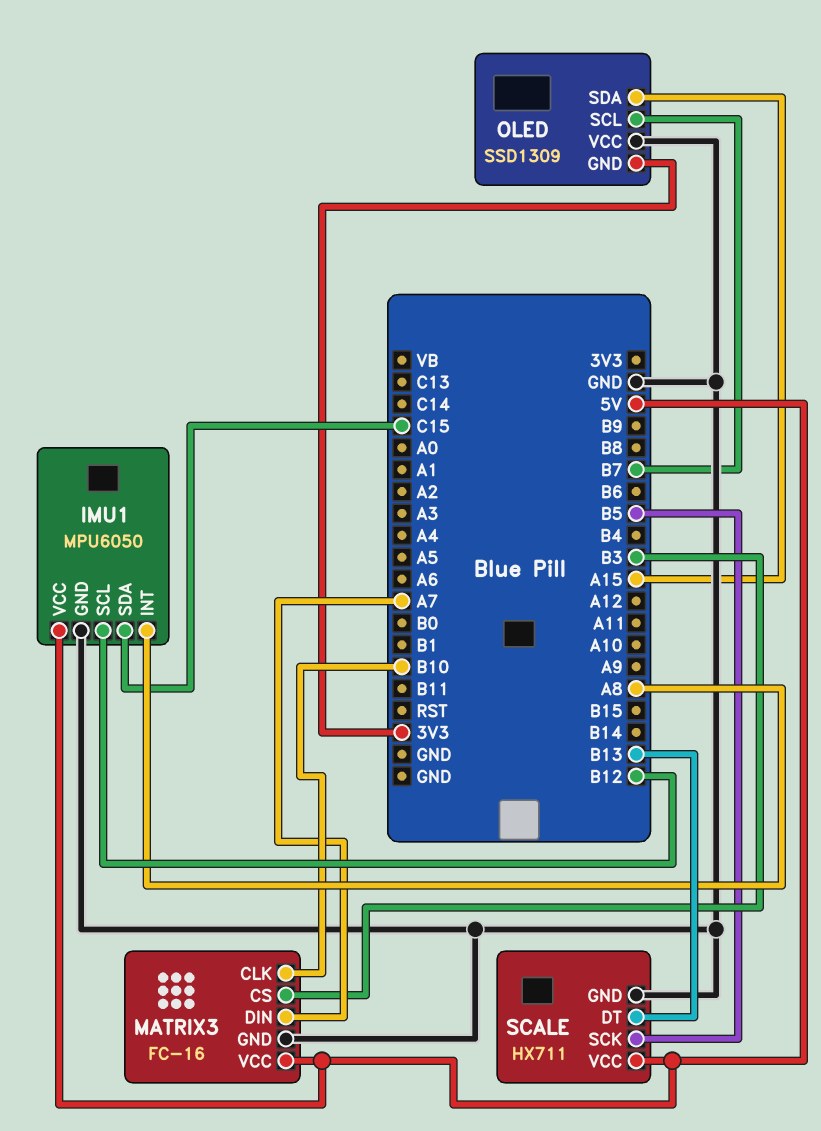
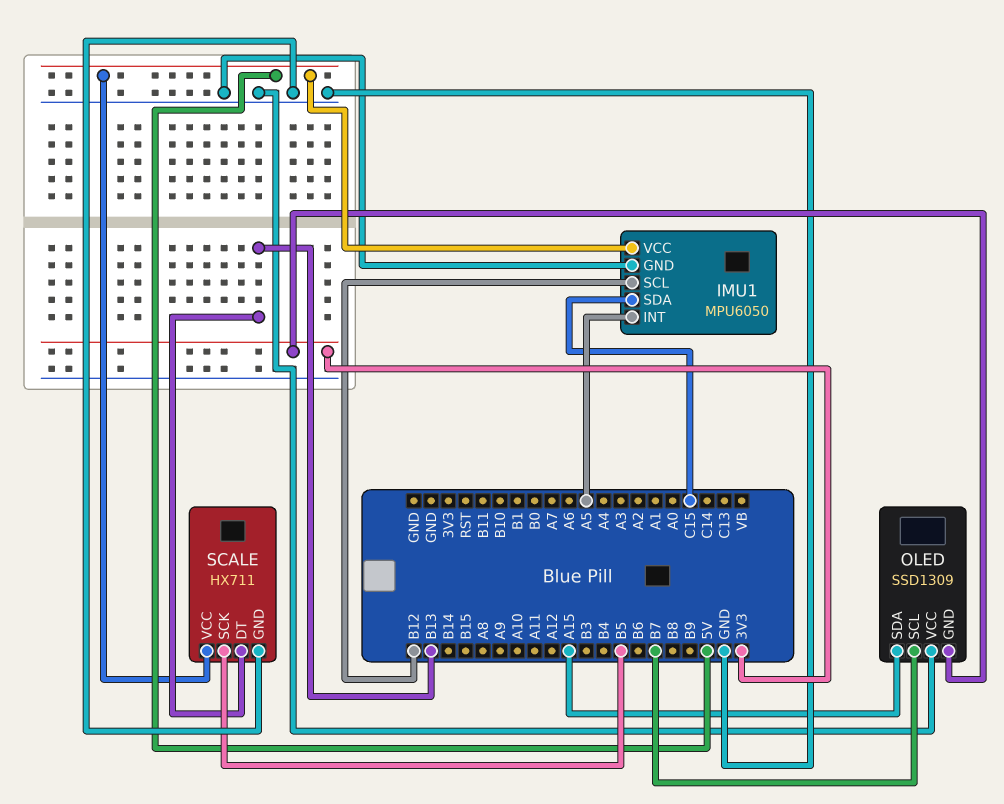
IMU1 pin INT: A8 -> A5
MATRIX3: FC-16 -> none
MATRIX3 pin CLK: B10 -> none
MATRIX3 pin CS: B3 -> none
MATRIX3 pin DIN: A7 -> none
MATRIX3 pin GND: GND -> none
MATRIX3 pin VCC: 5V -> none

